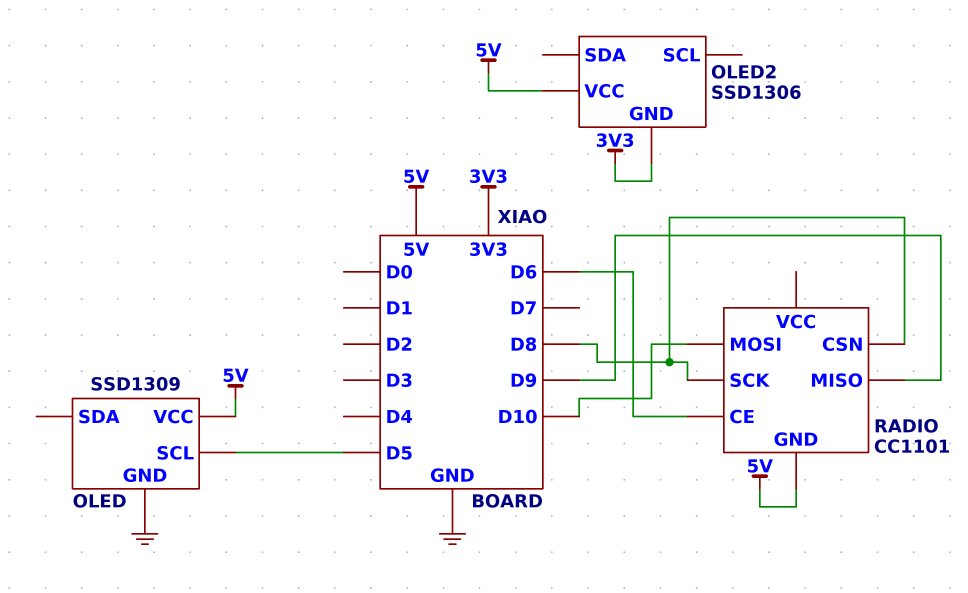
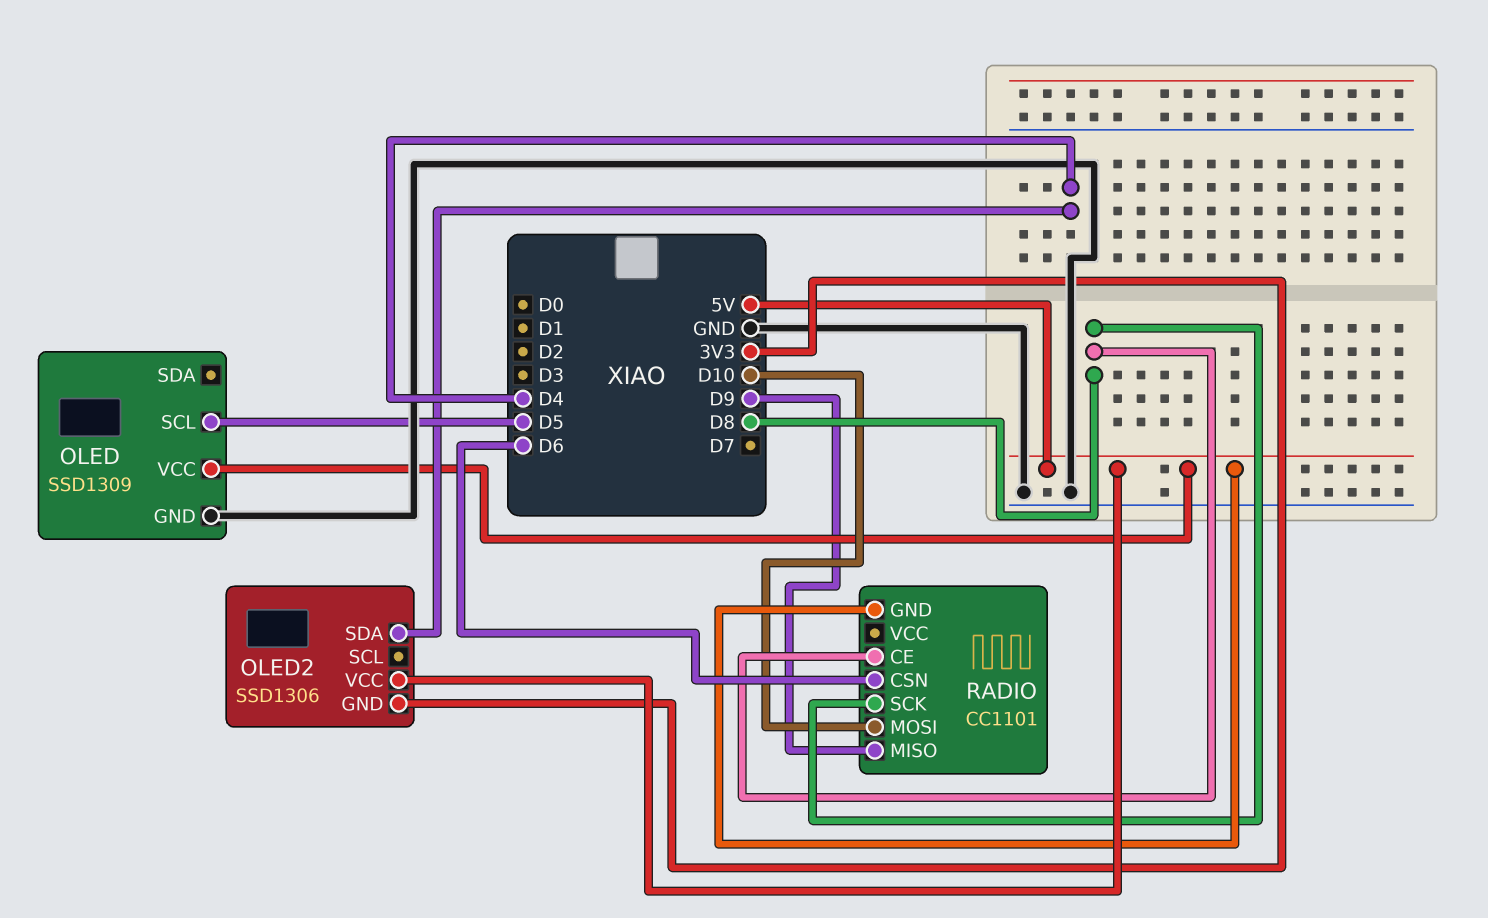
OLED2 pin SDA: none -> D4
RADIO pin CE: D6 -> D8
RADIO pin CSN: D8 -> D6

